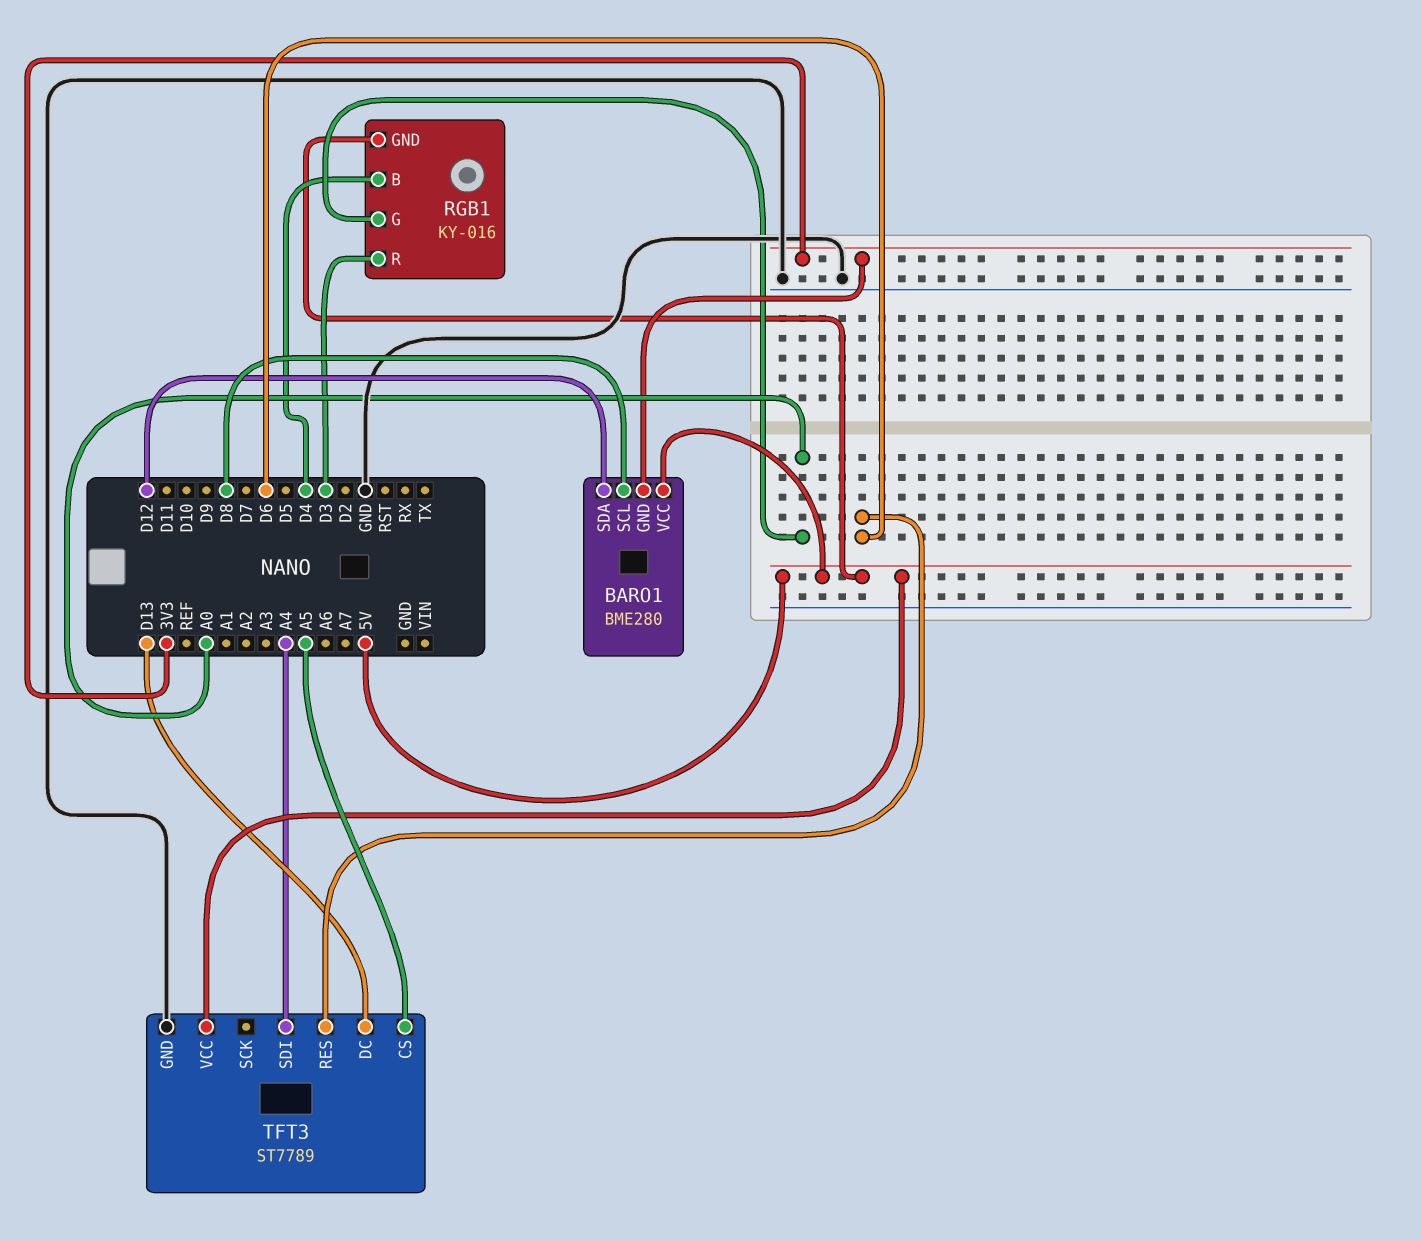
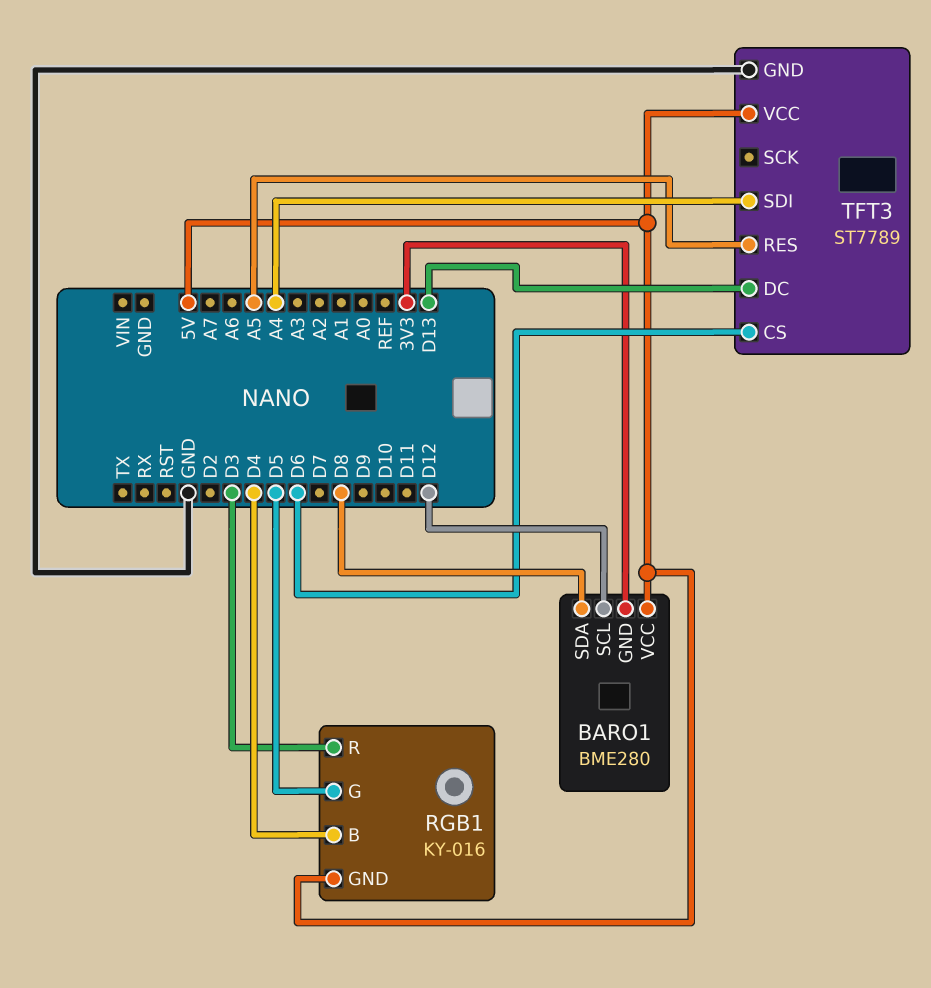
BARO1 pin SCL: D8 -> D12
BARO1 pin SDA: D12 -> D8
RGB1 pin G: A0 -> D5
TFT3 pin CS: A5 -> D6
TFT3 pin RES: D6 -> A5

